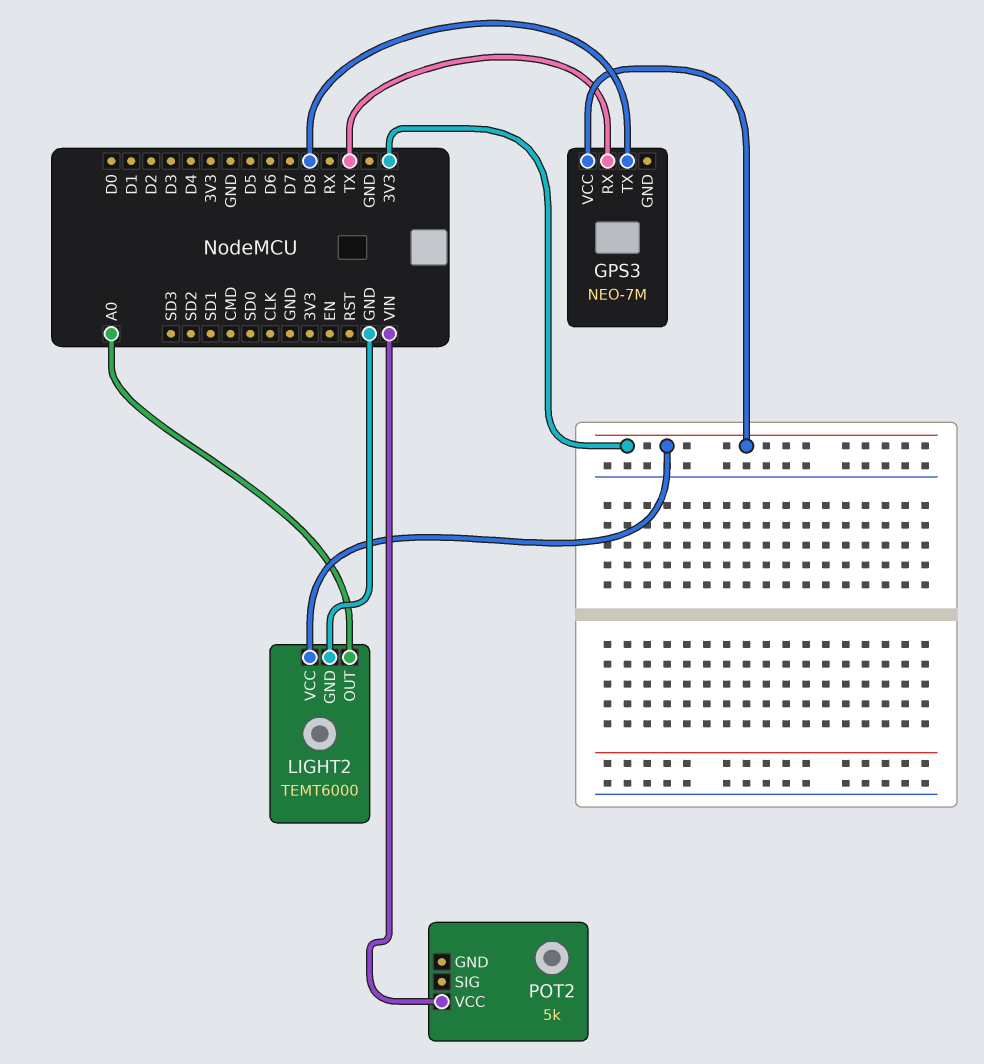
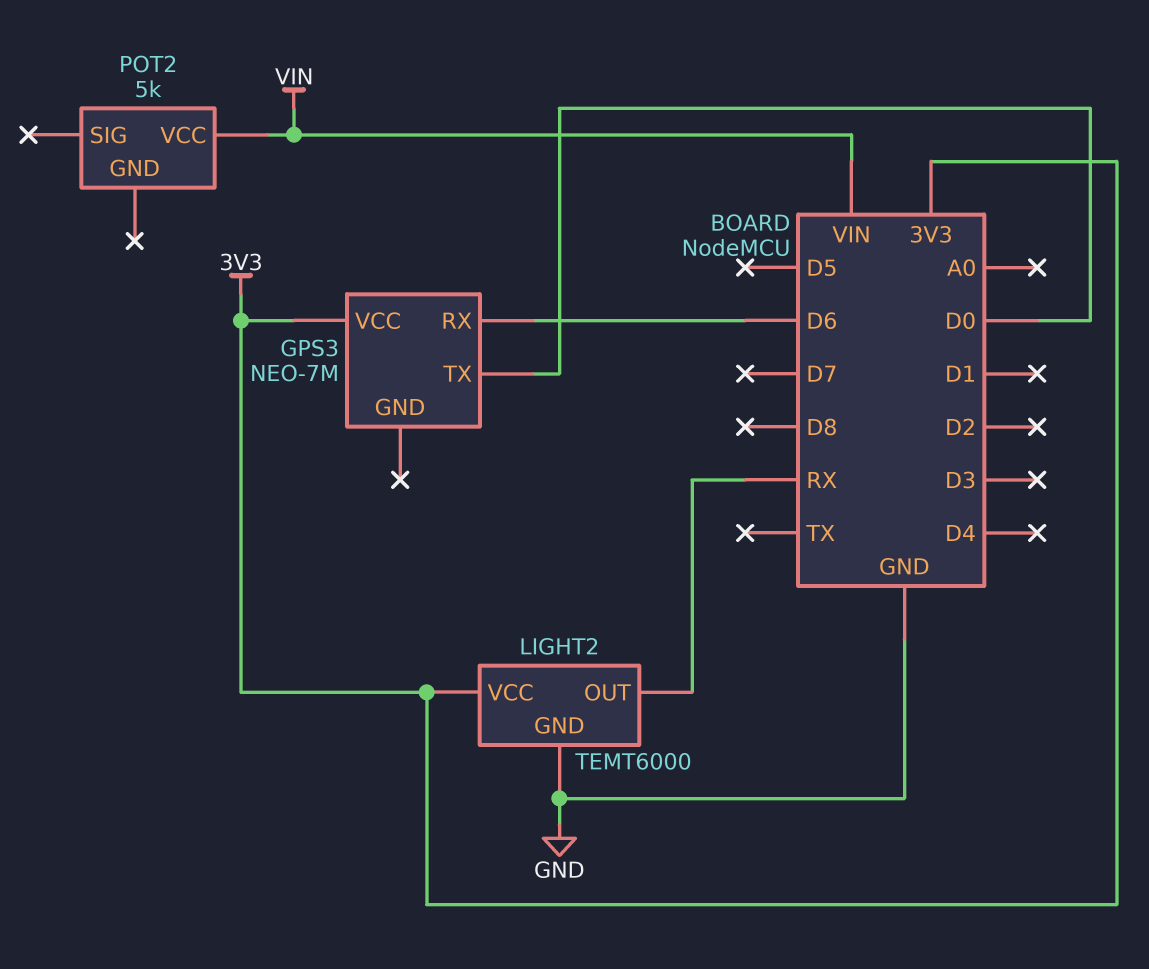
GPS3 pin RX: TX -> D6
GPS3 pin TX: D8 -> D0
LIGHT2 pin OUT: A0 -> RX

